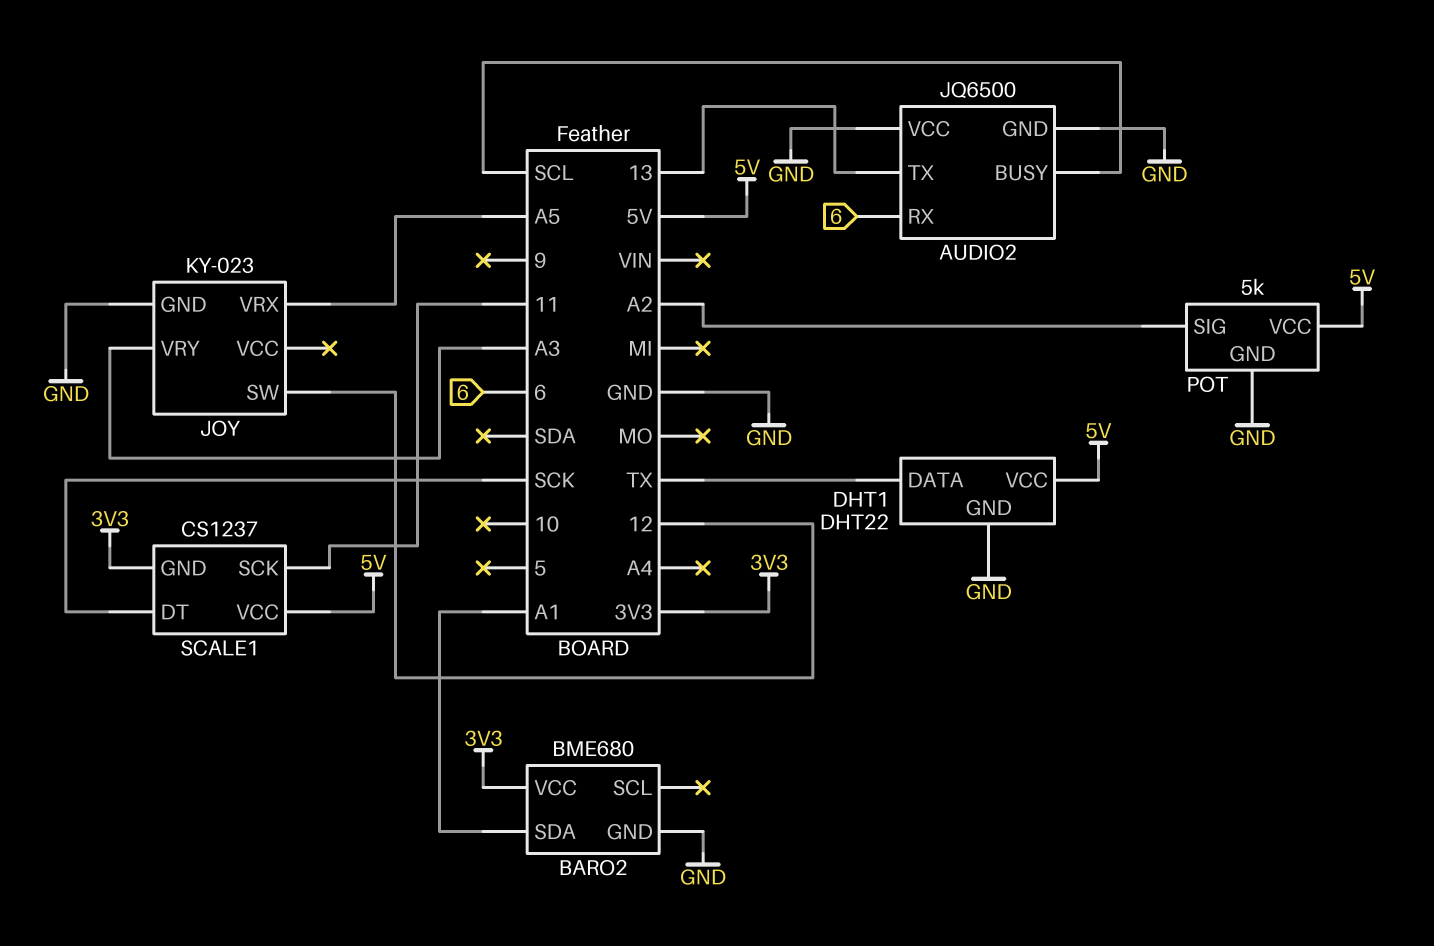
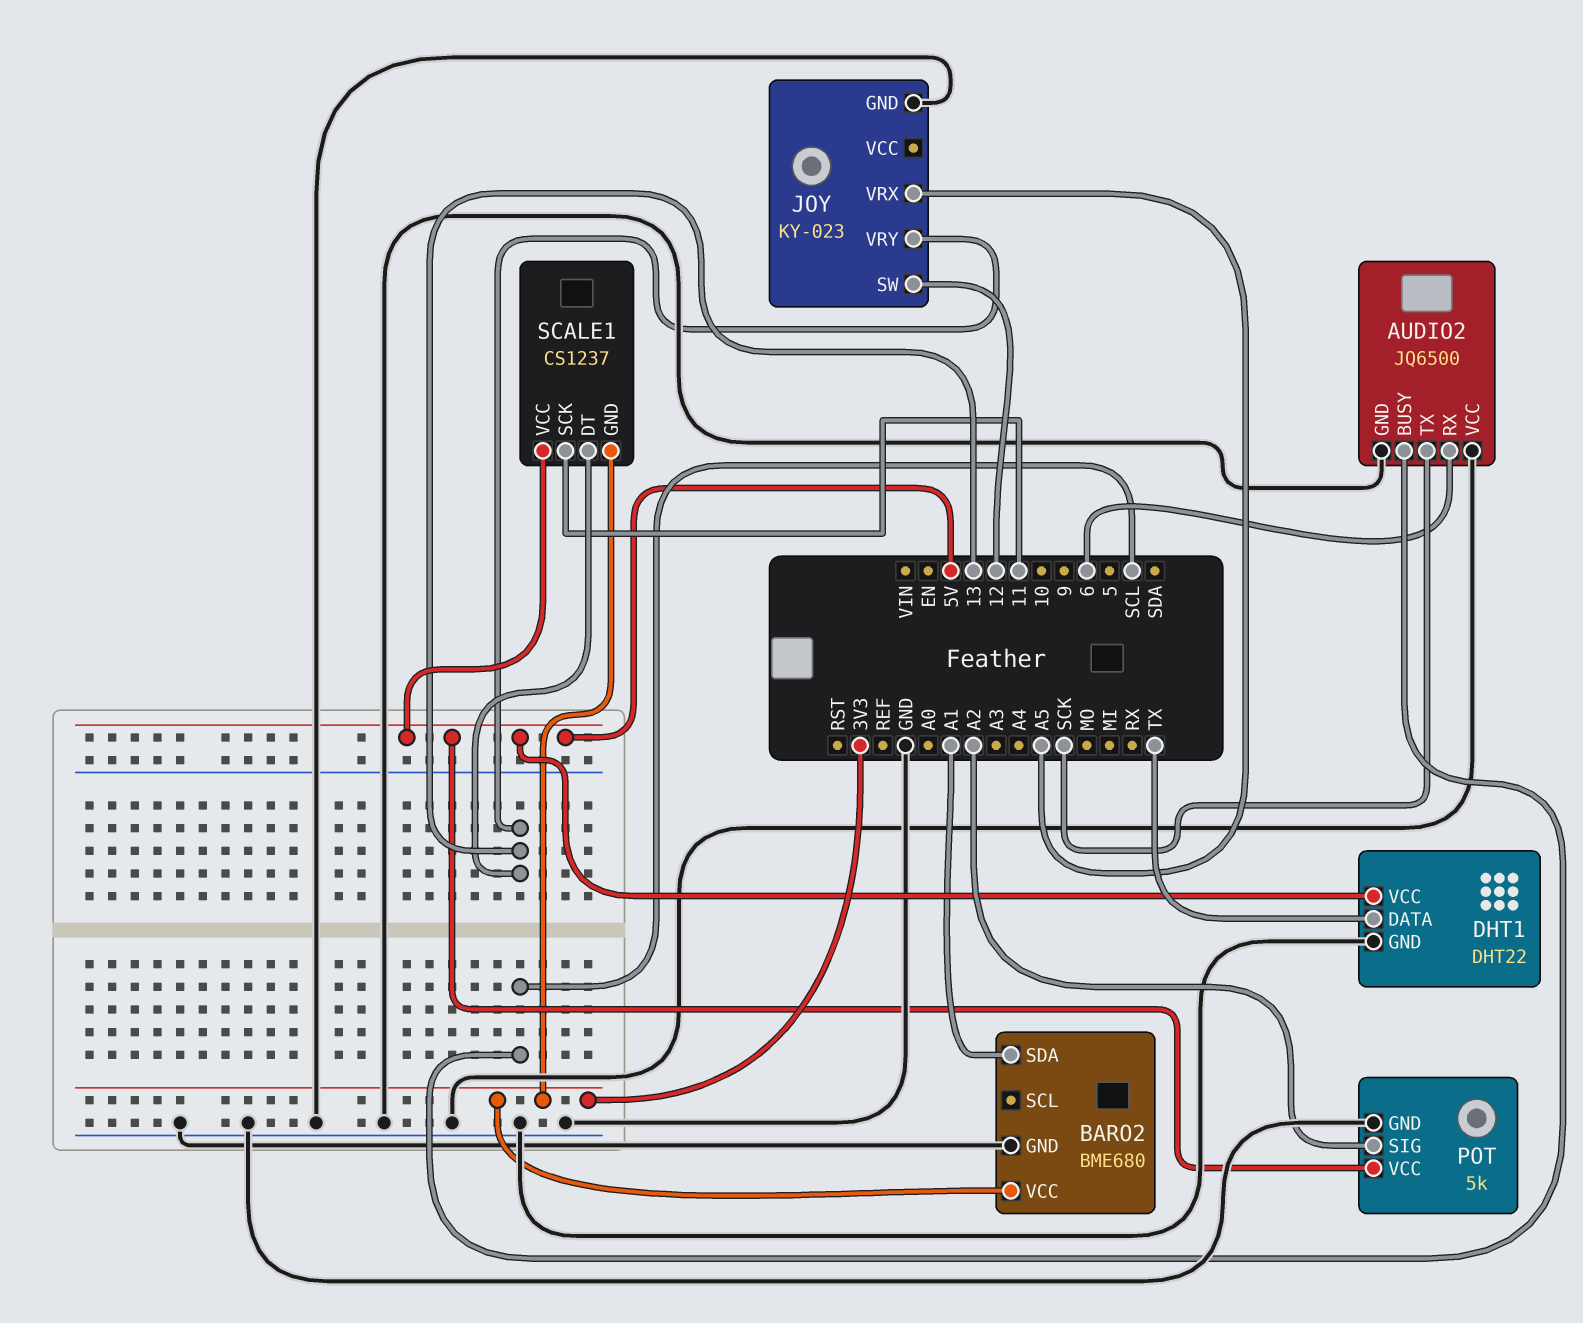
AUDIO2 pin TX: 13 -> SCK
JOY pin VRY: A3 -> 13
SCALE1 pin DT: SCK -> 13

